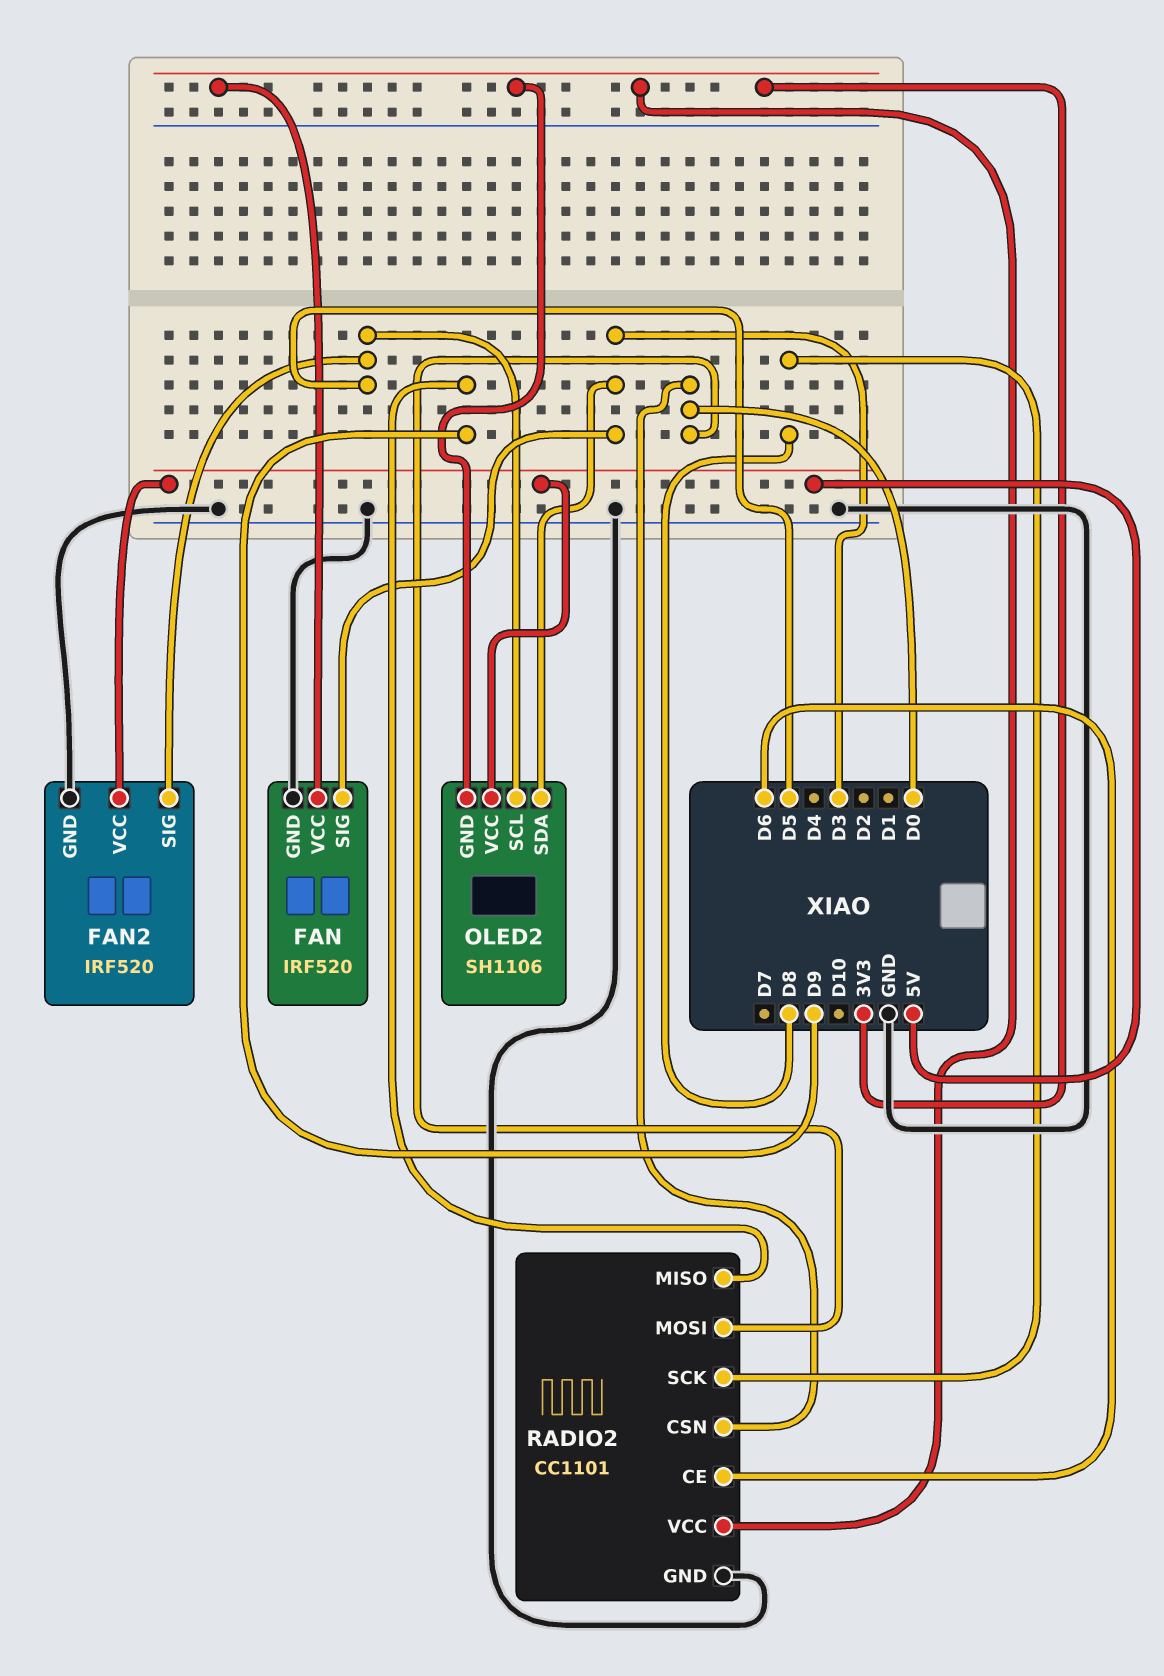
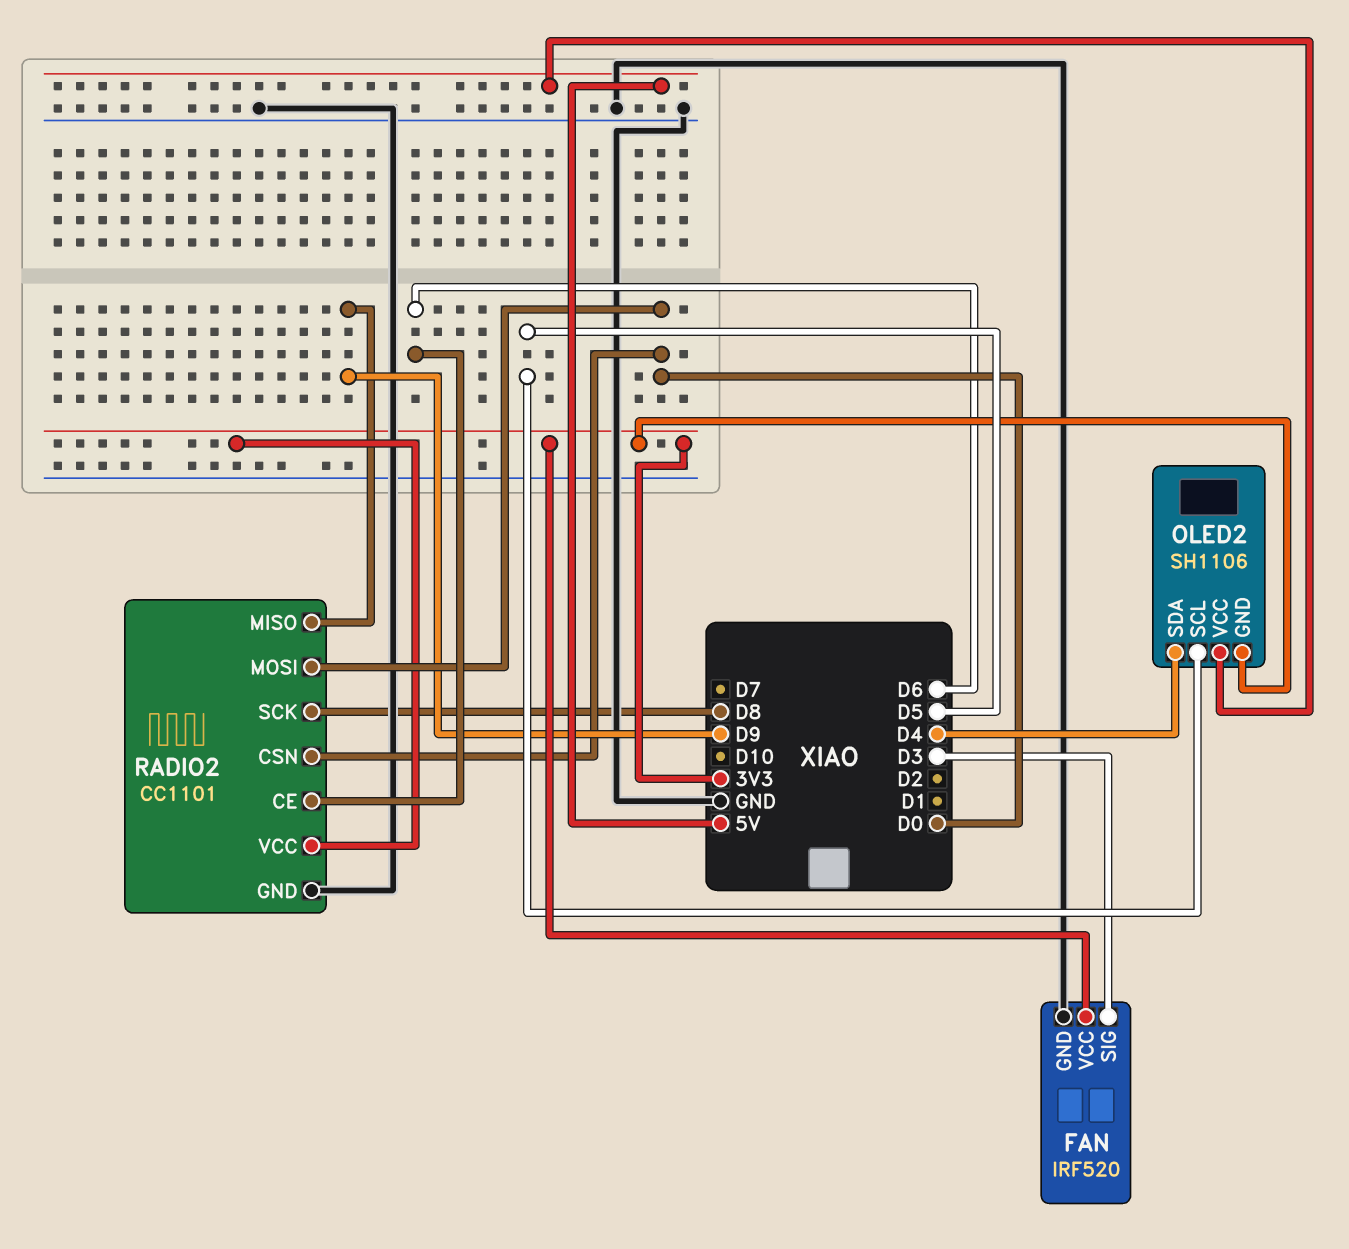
FAN2: IRF520 -> none
FAN2 pin GND: GND -> none
FAN2 pin SIG: D5 -> none
FAN2 pin VCC: 5V -> none
OLED2 pin SDA: D3 -> D4

